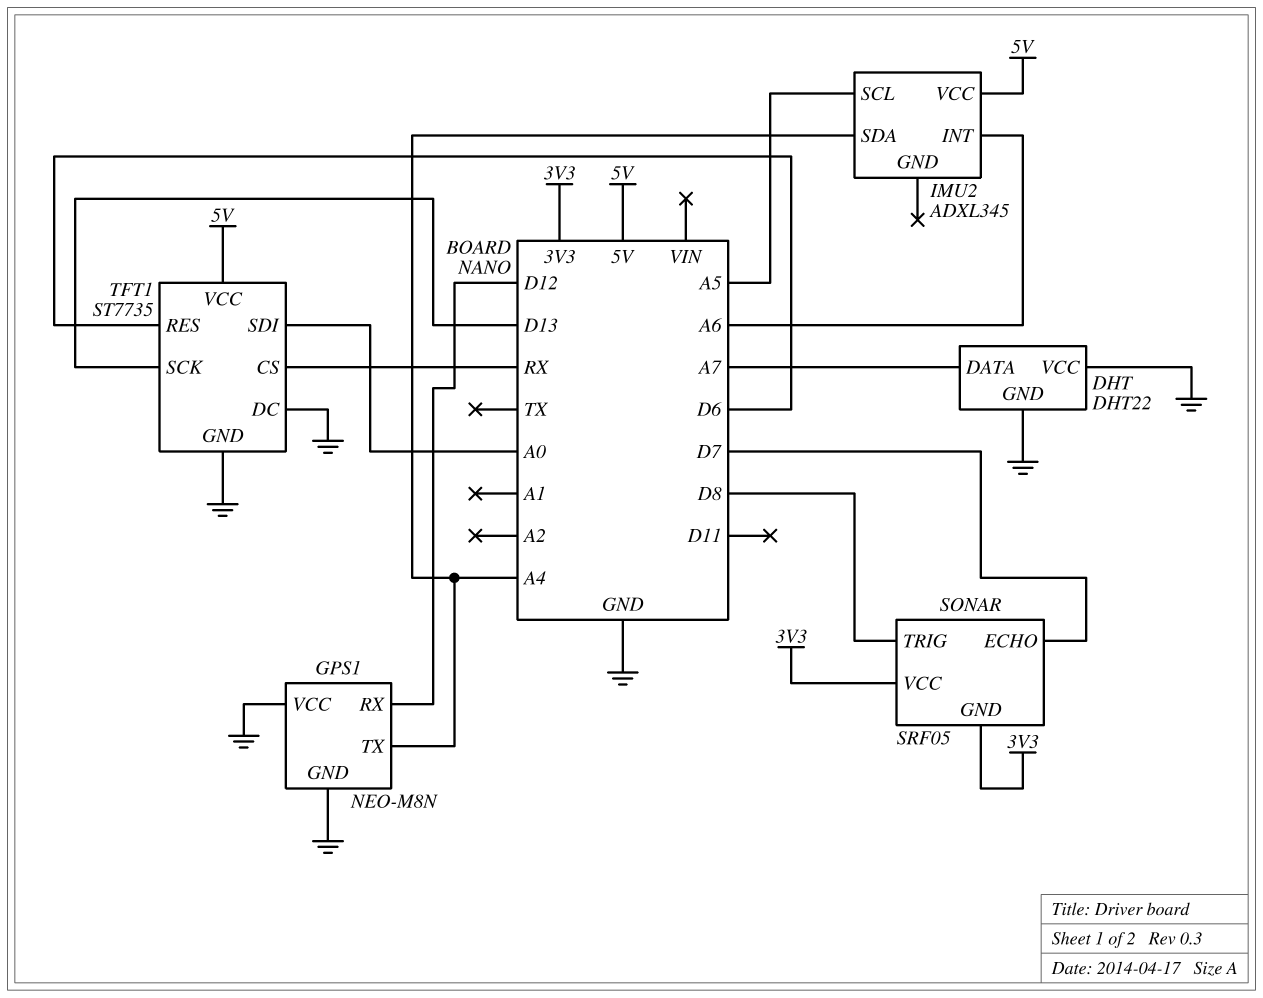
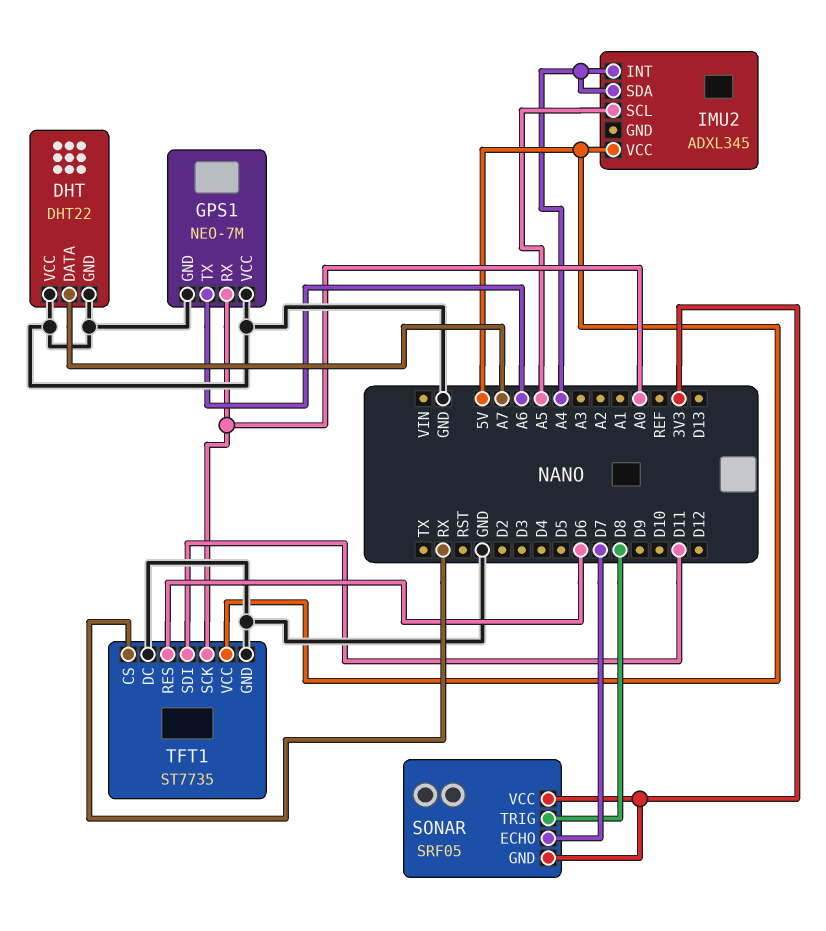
GPS1: NEO-M8N -> NEO-7M
GPS1 pin RX: D12 -> A0
GPS1 pin TX: A4 -> A6
IMU2 pin INT: A6 -> A4
TFT1 pin SCK: D13 -> A0
TFT1 pin SDI: A0 -> D11

